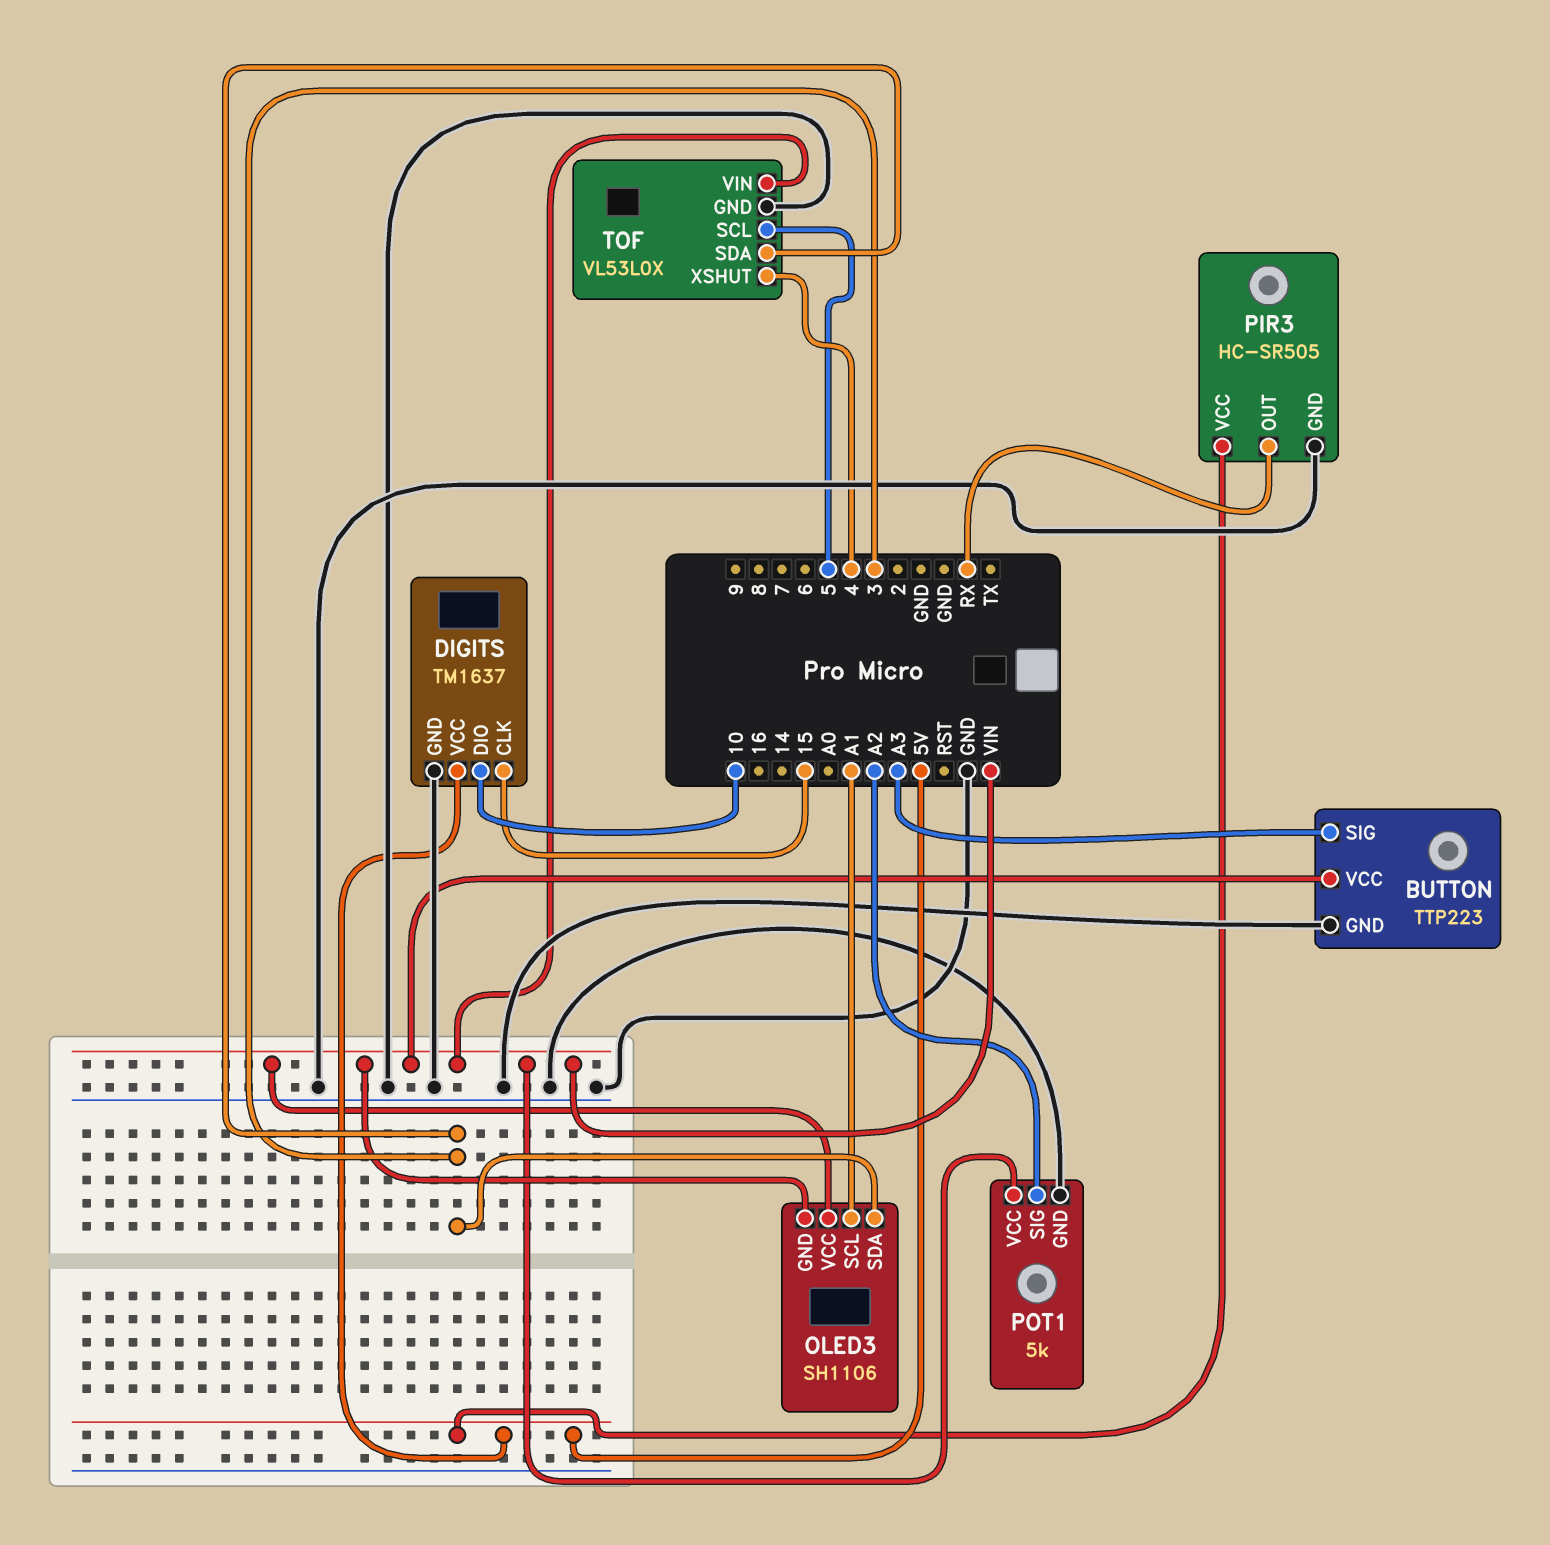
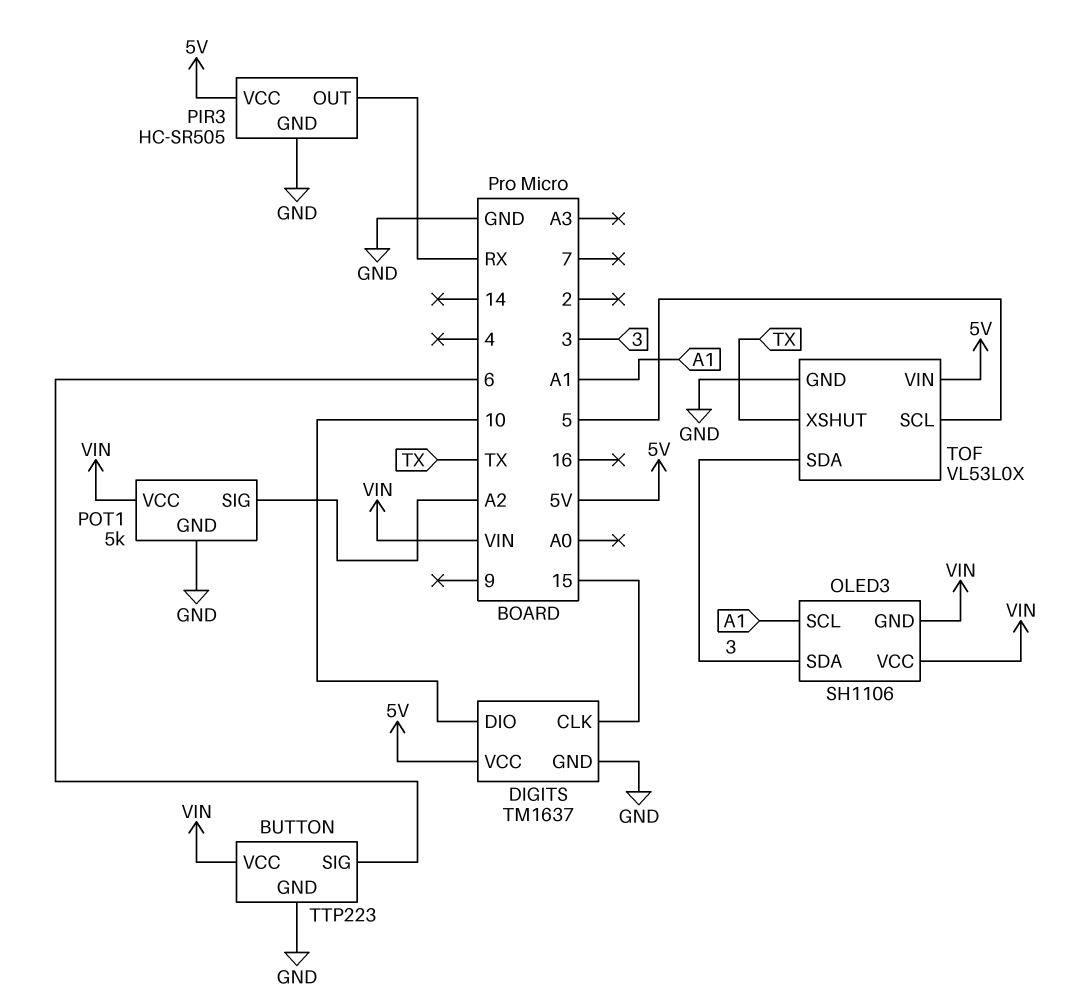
BUTTON pin SIG: A3 -> 6
TOF pin VIN: VIN -> 5V
TOF pin XSHUT: 4 -> TX

